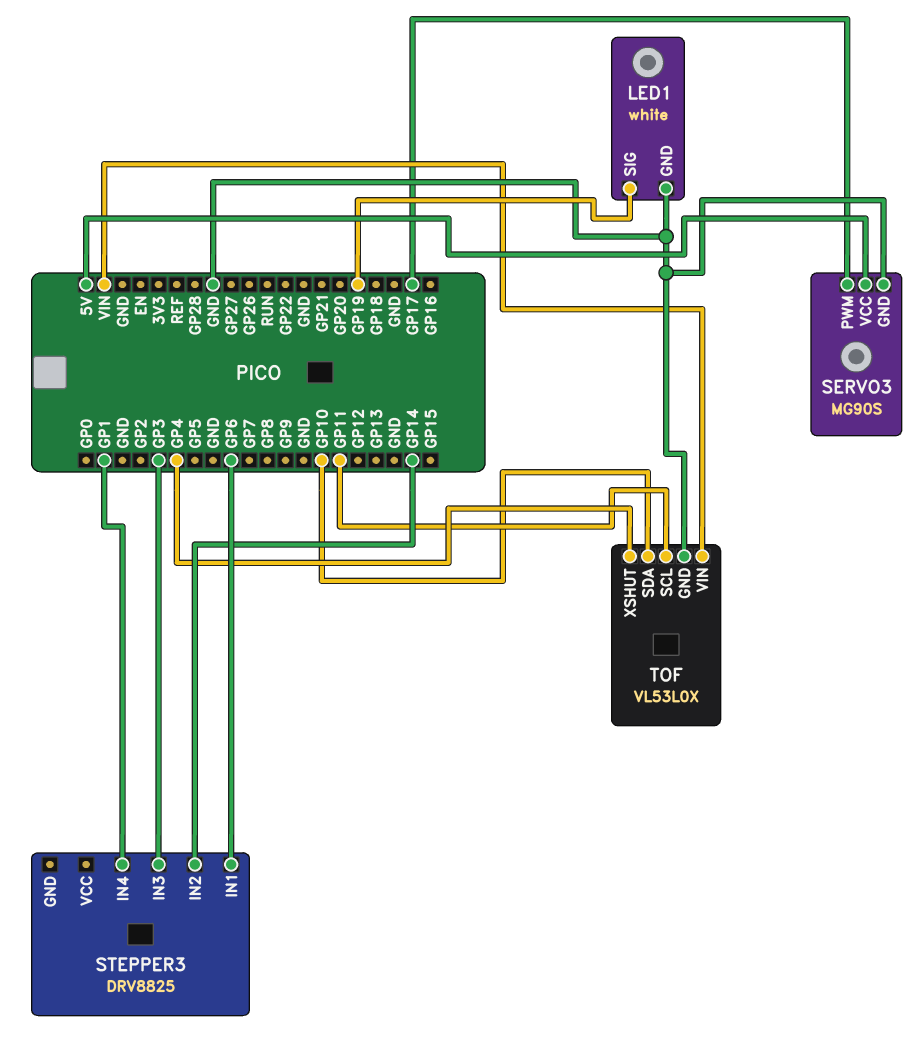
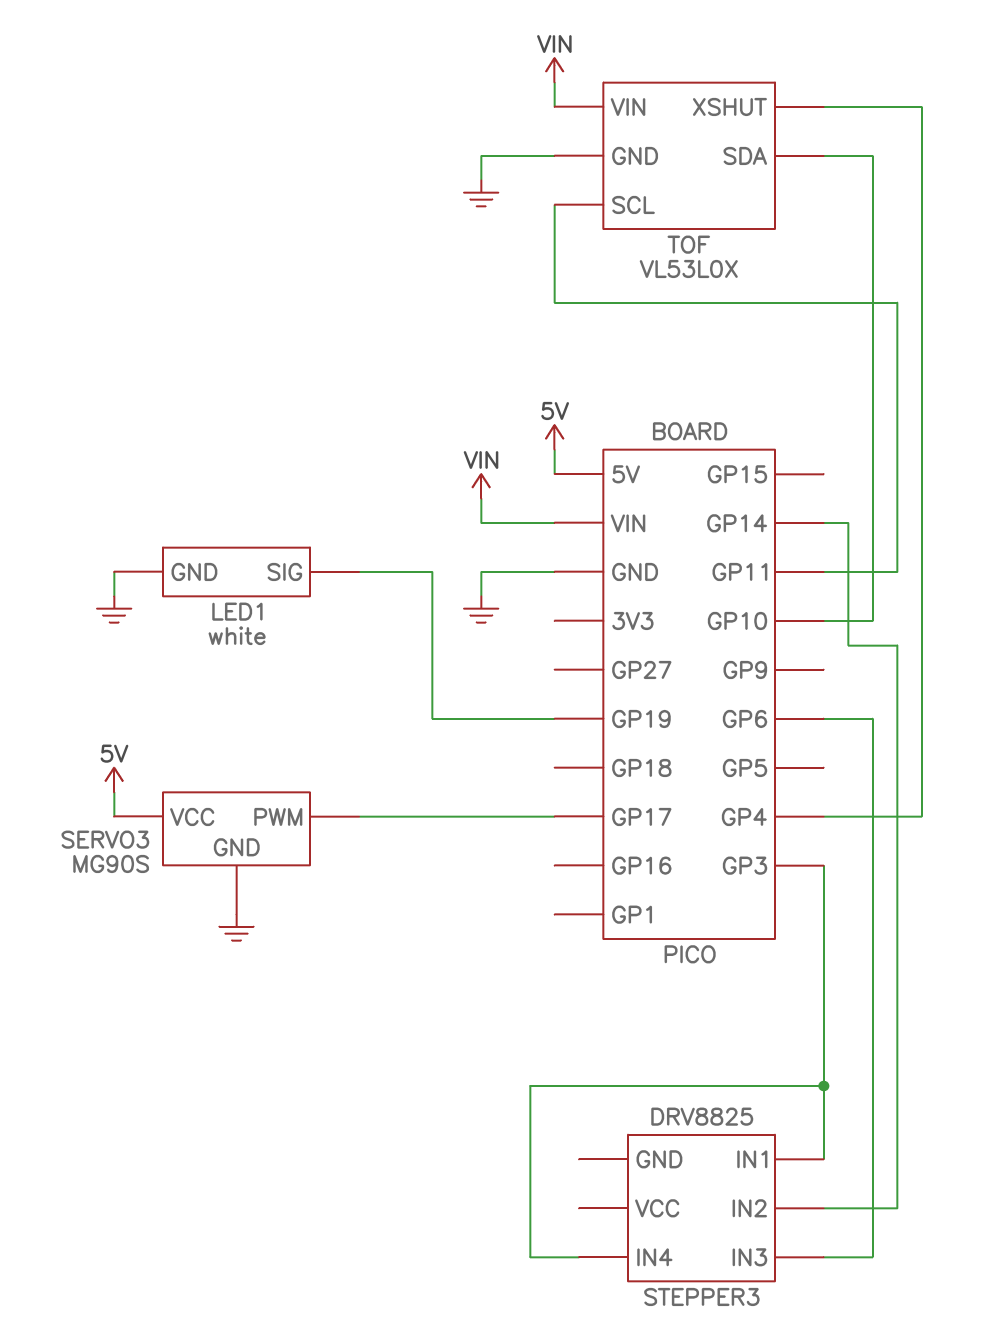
STEPPER3 pin IN1: GP6 -> GP3
STEPPER3 pin IN3: GP3 -> GP6
STEPPER3 pin IN4: GP1 -> GP3

